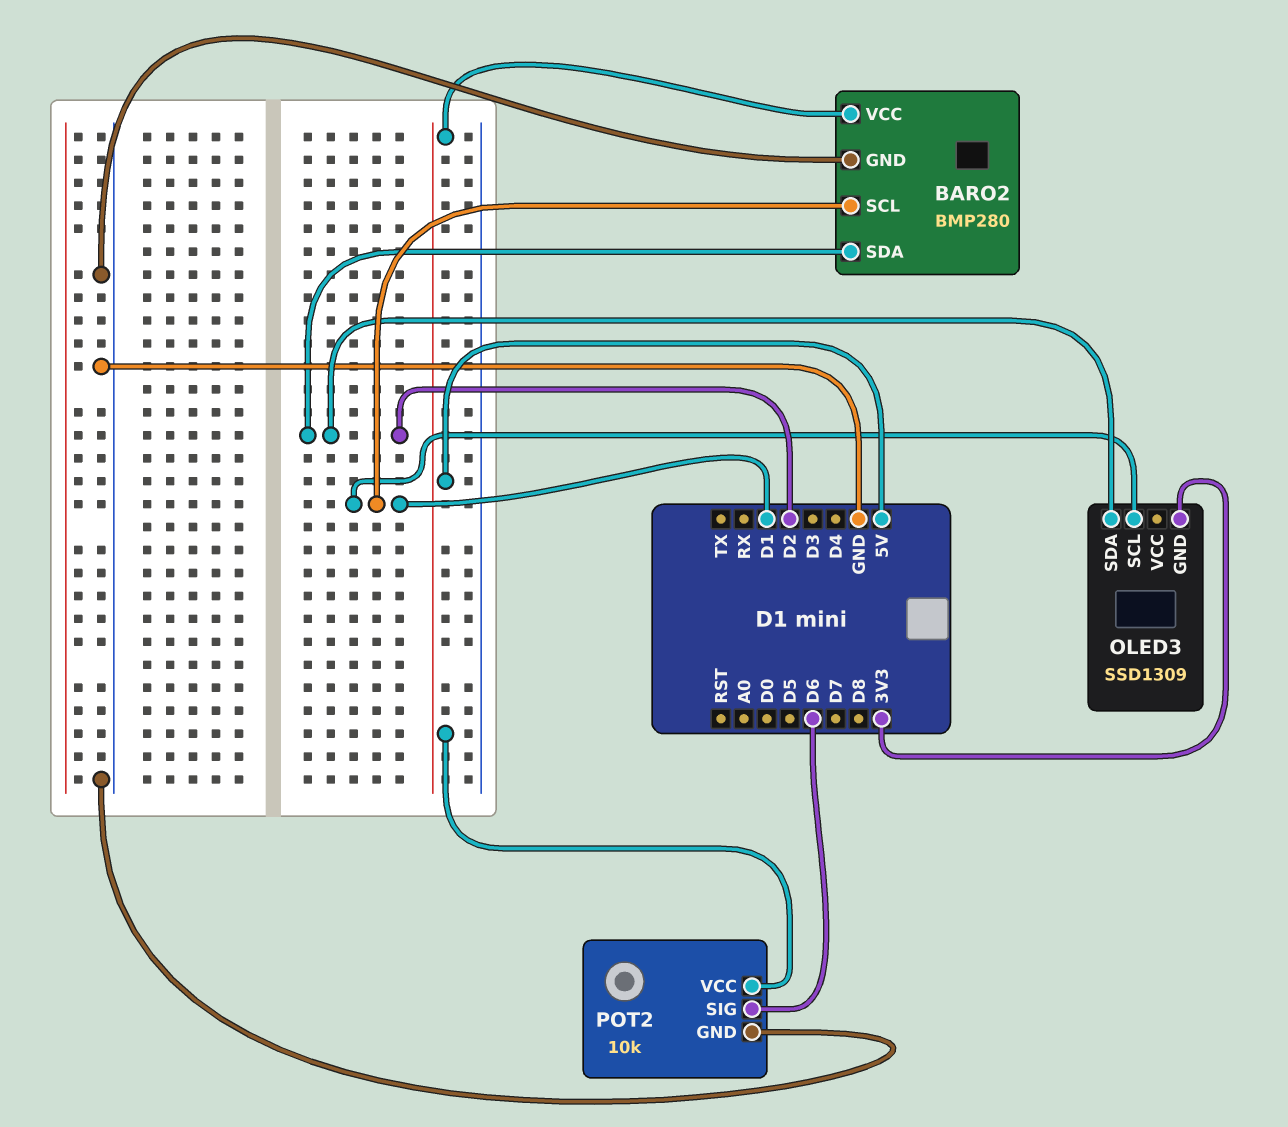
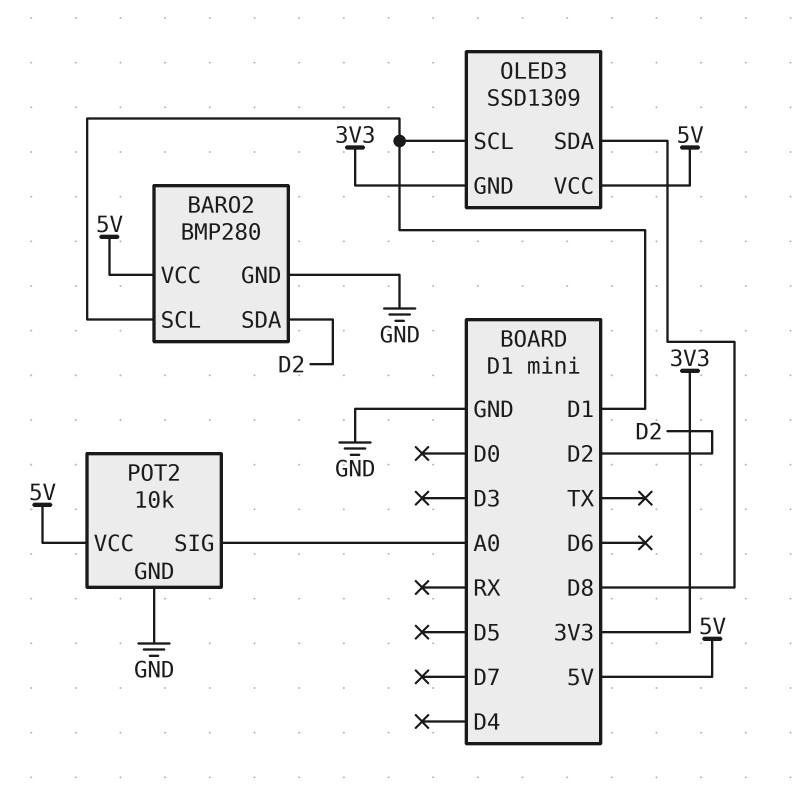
OLED3 pin SDA: D2 -> D8
OLED3 pin VCC: none -> 5V
POT2 pin SIG: D6 -> A0

